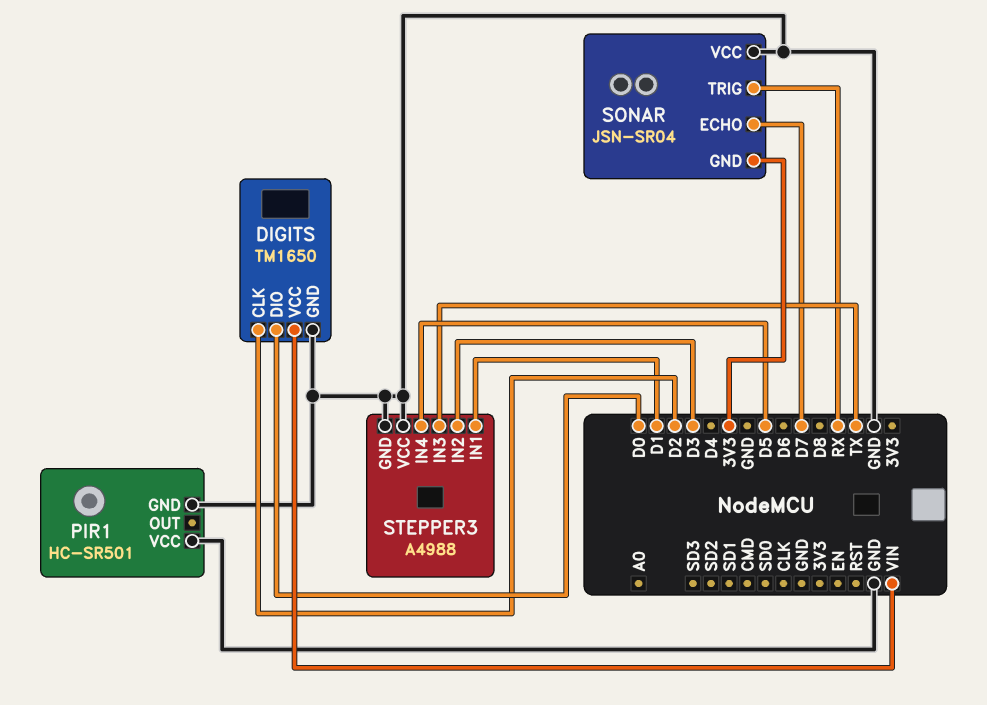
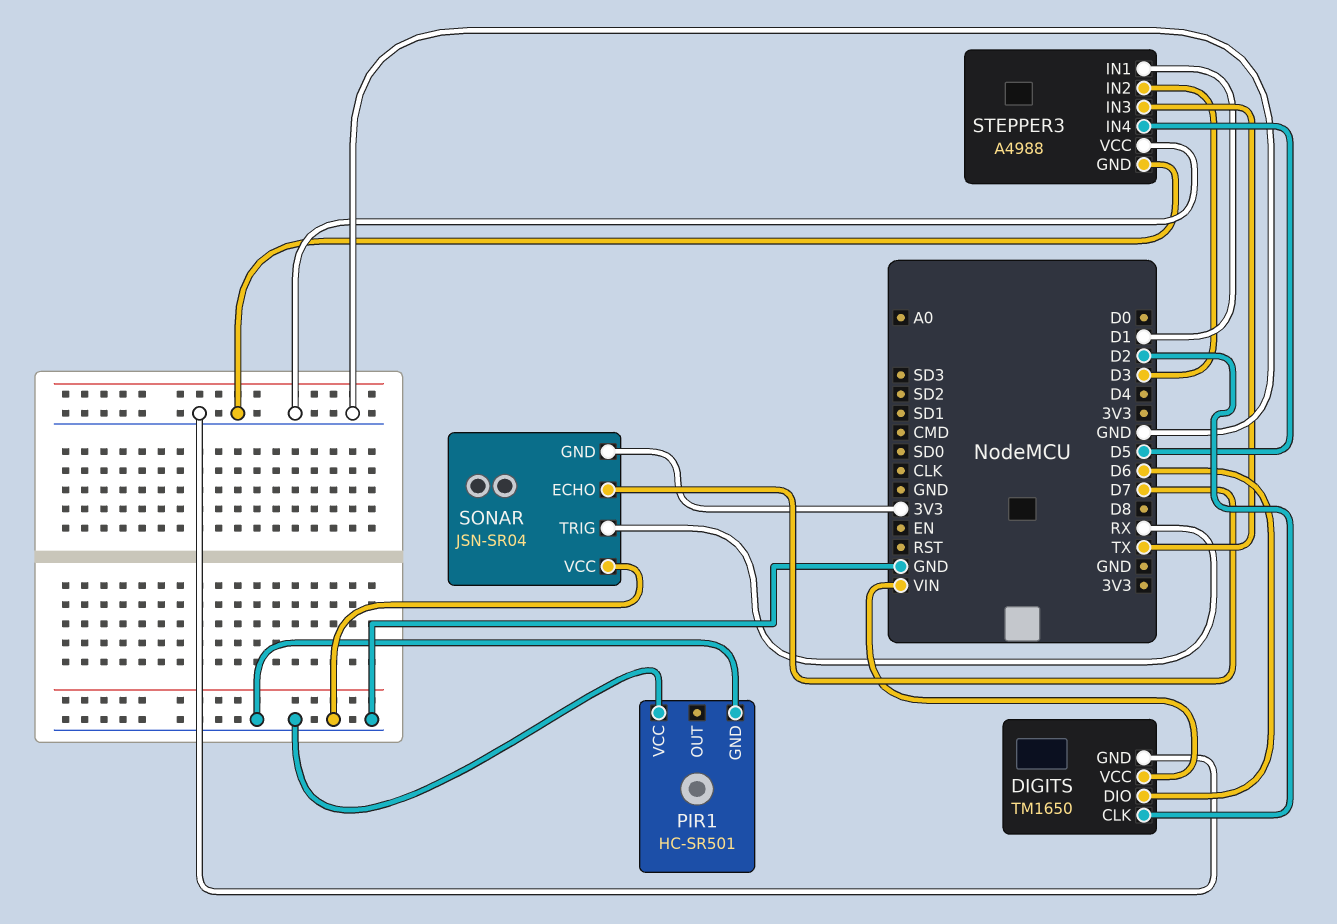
DIGITS pin DIO: D0 -> D6

